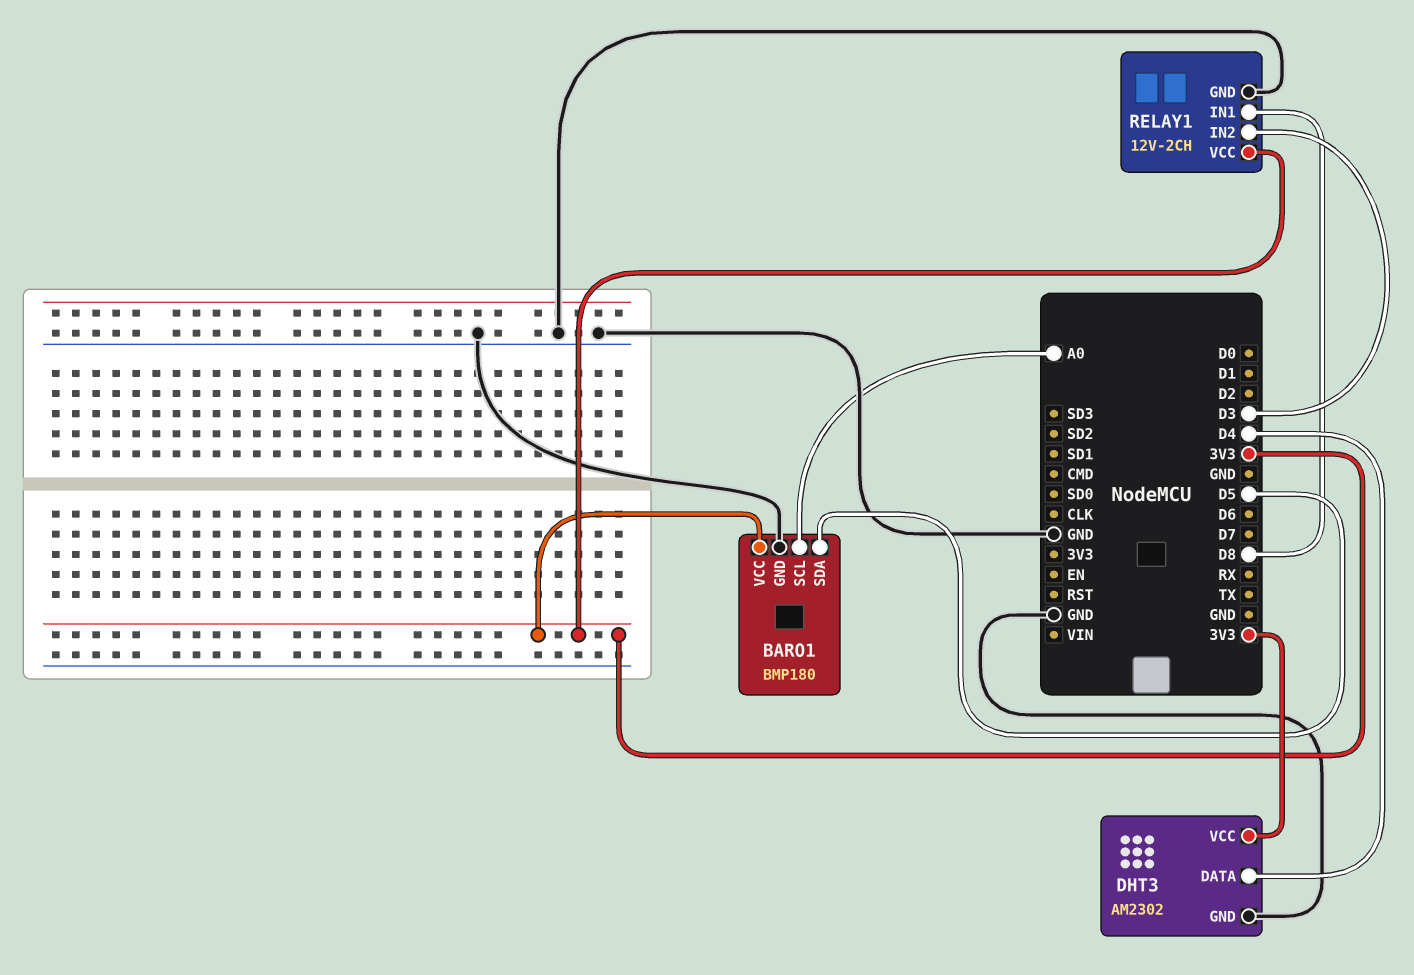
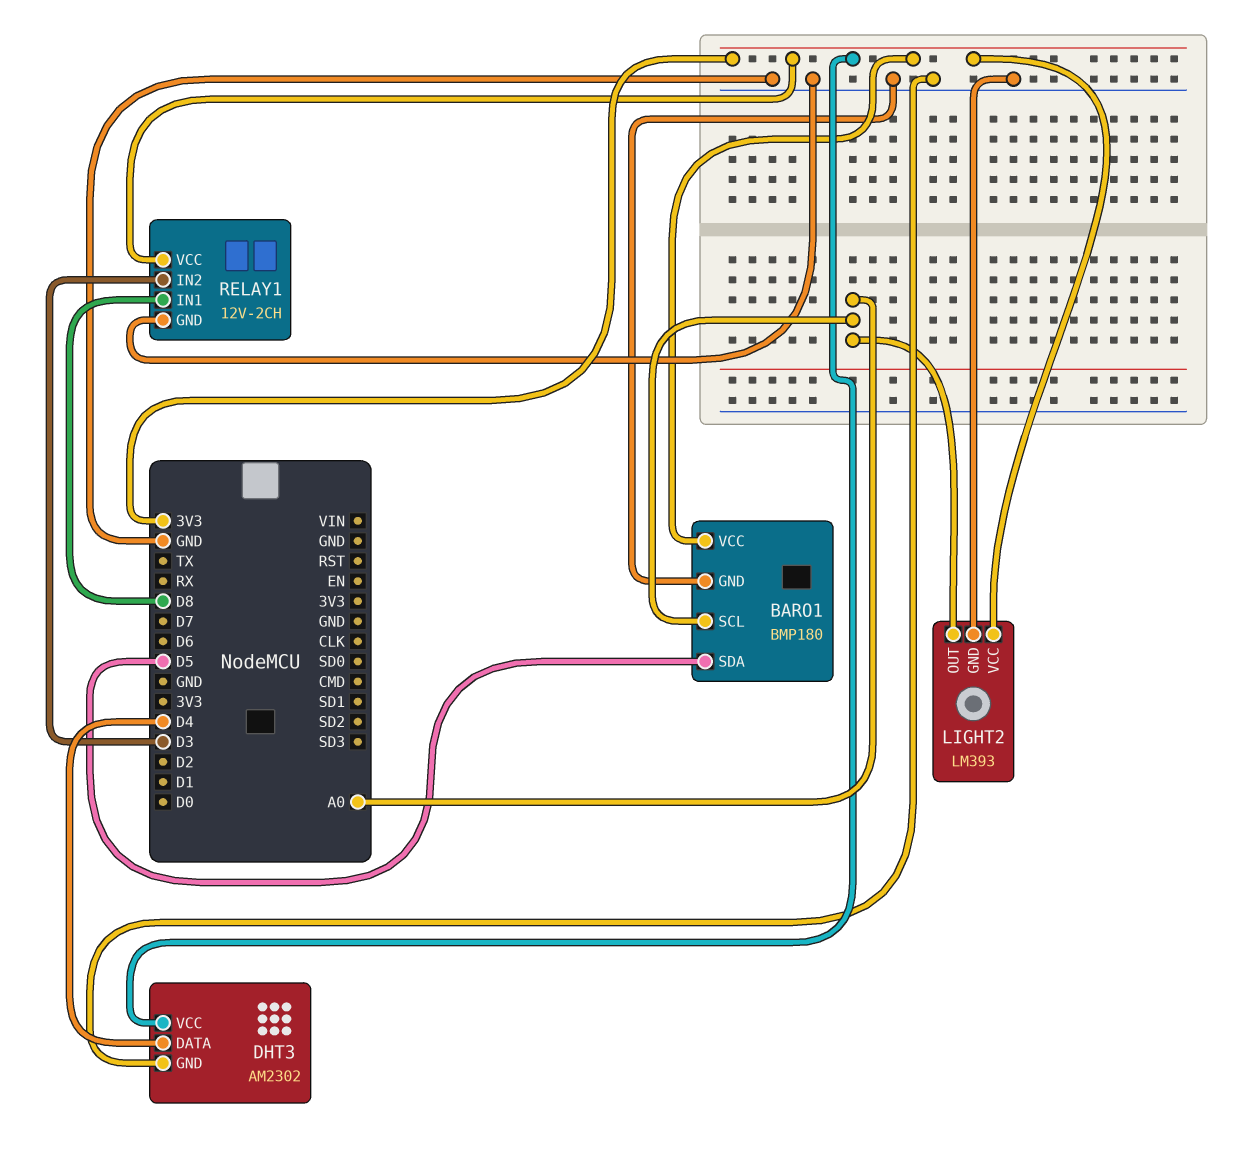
LIGHT2: none -> LM393
LIGHT2 pin GND: none -> GND
LIGHT2 pin OUT: none -> A0
LIGHT2 pin VCC: none -> 3V3

